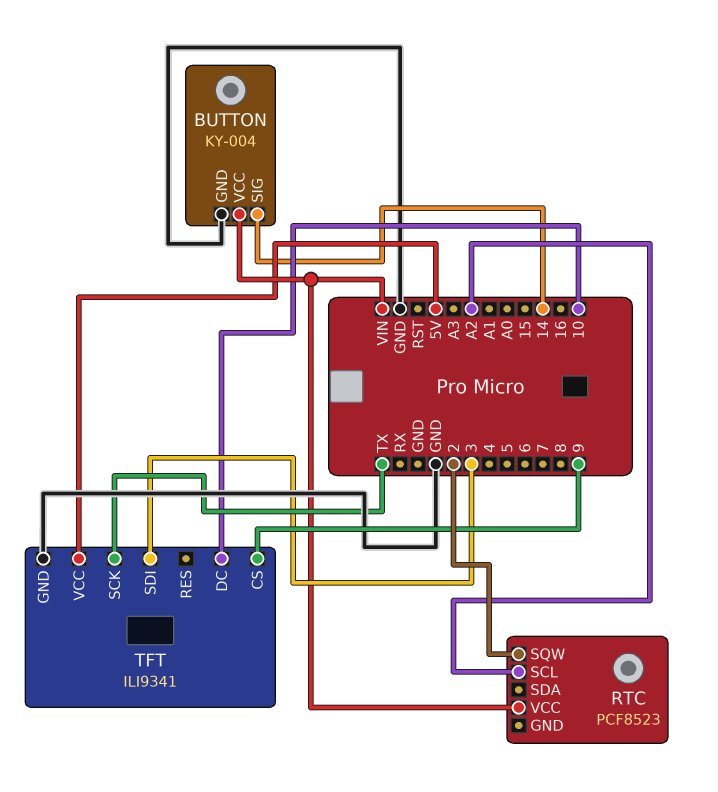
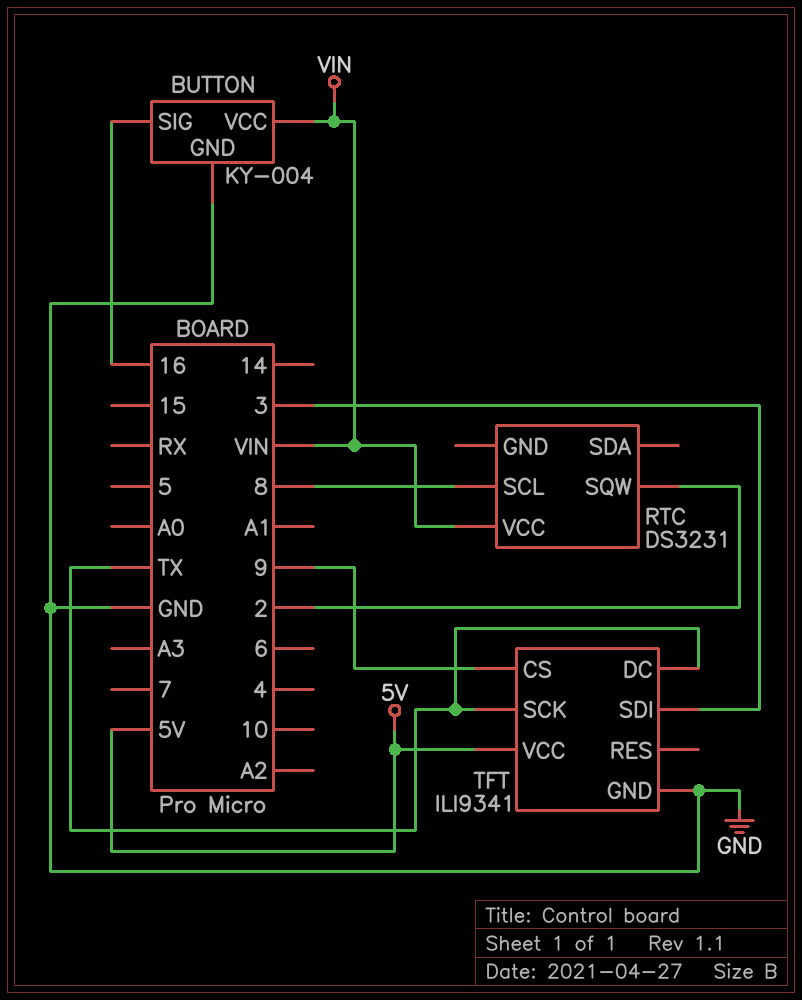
BUTTON pin SIG: 14 -> 16
RTC: PCF8523 -> DS3231
RTC pin SCL: A2 -> 8
TFT pin DC: 10 -> TX

